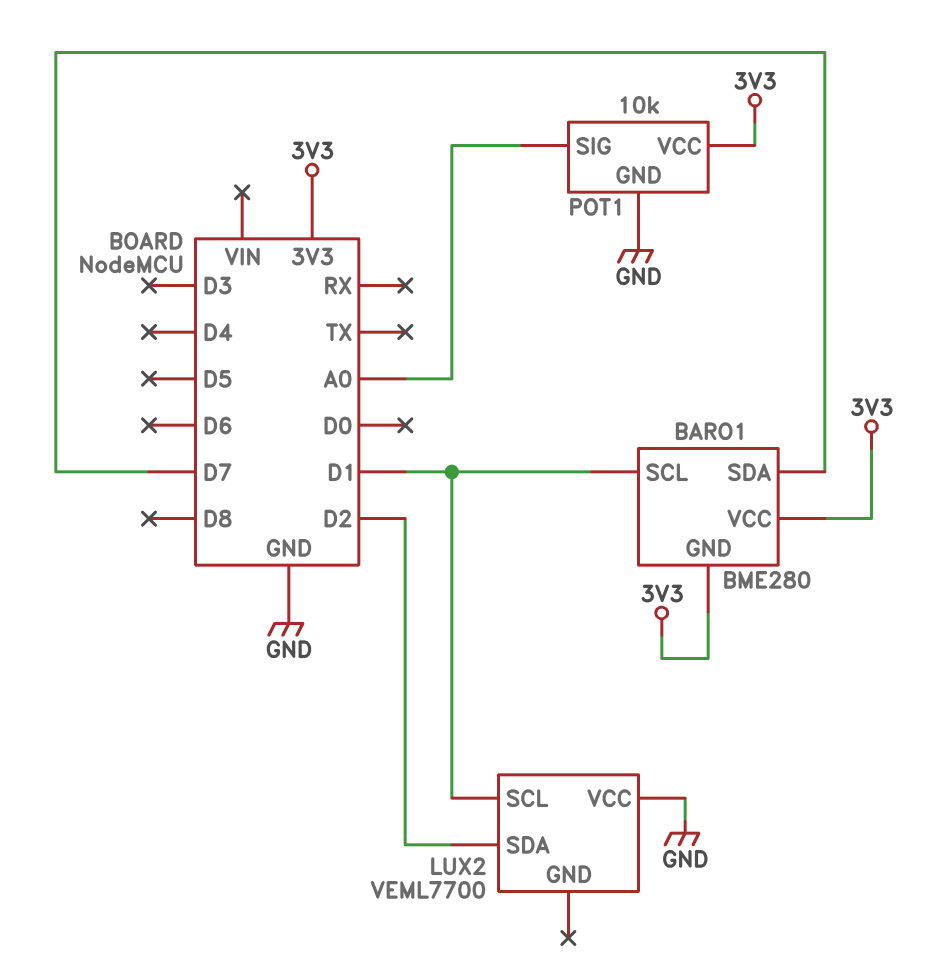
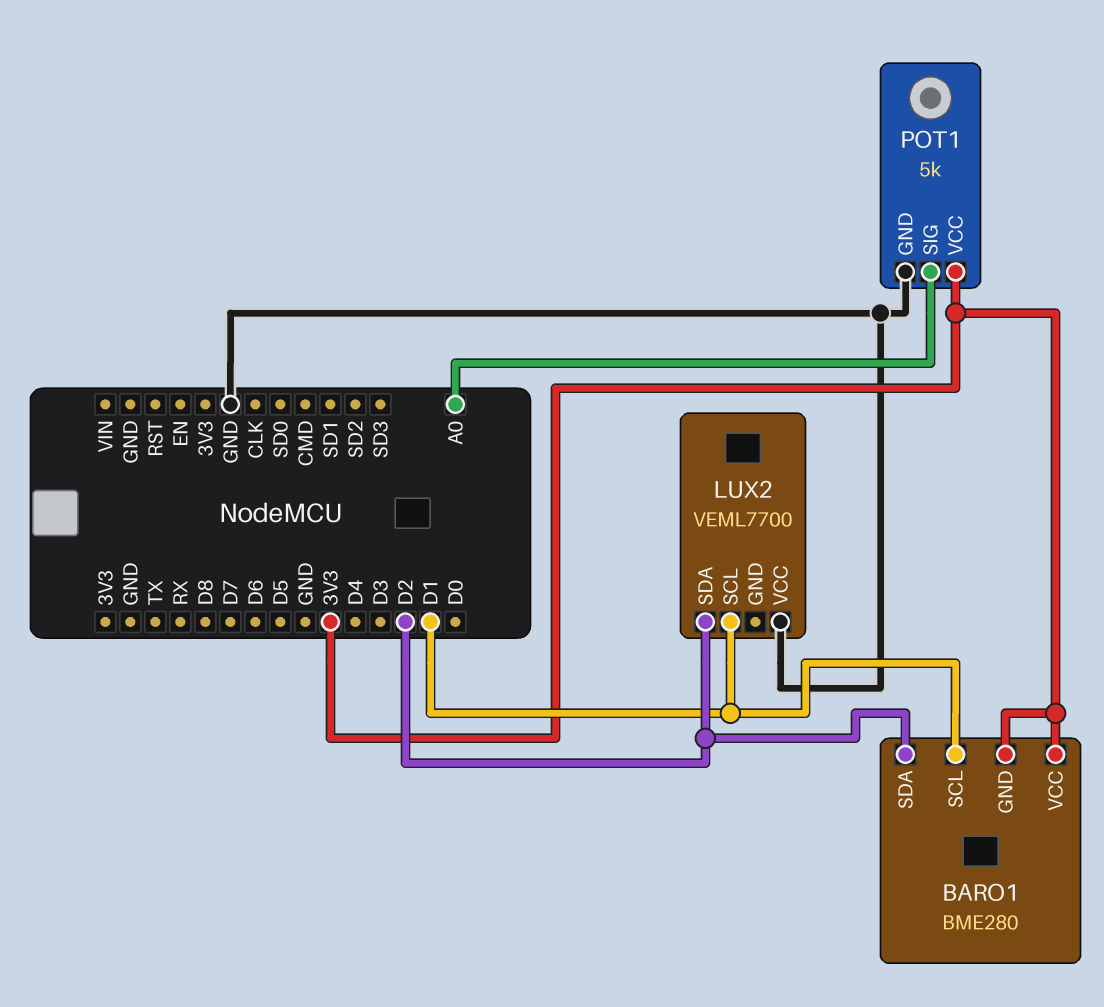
BARO1 pin SDA: D7 -> D2
POT1: 10k -> 5k

